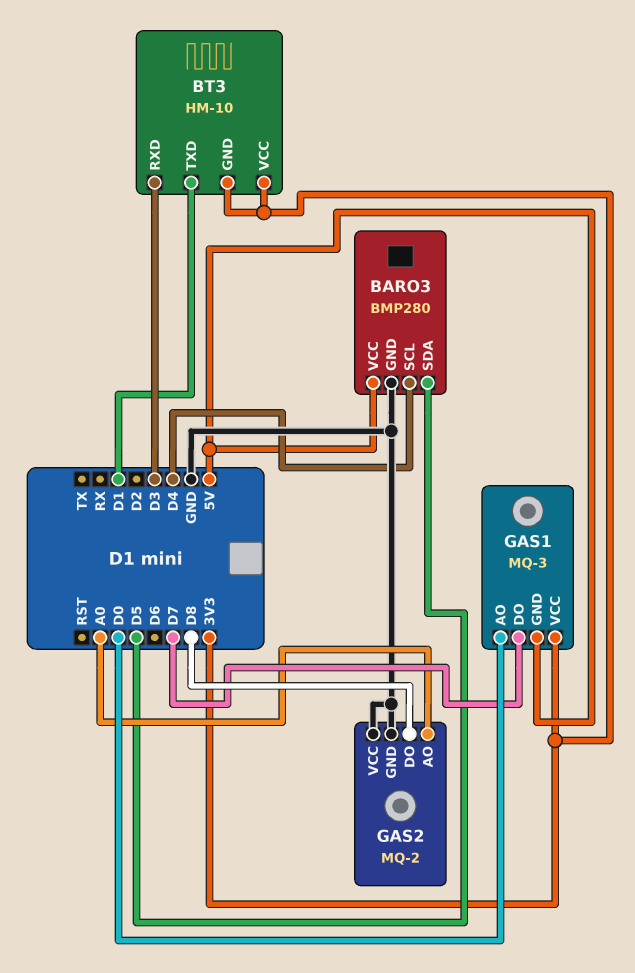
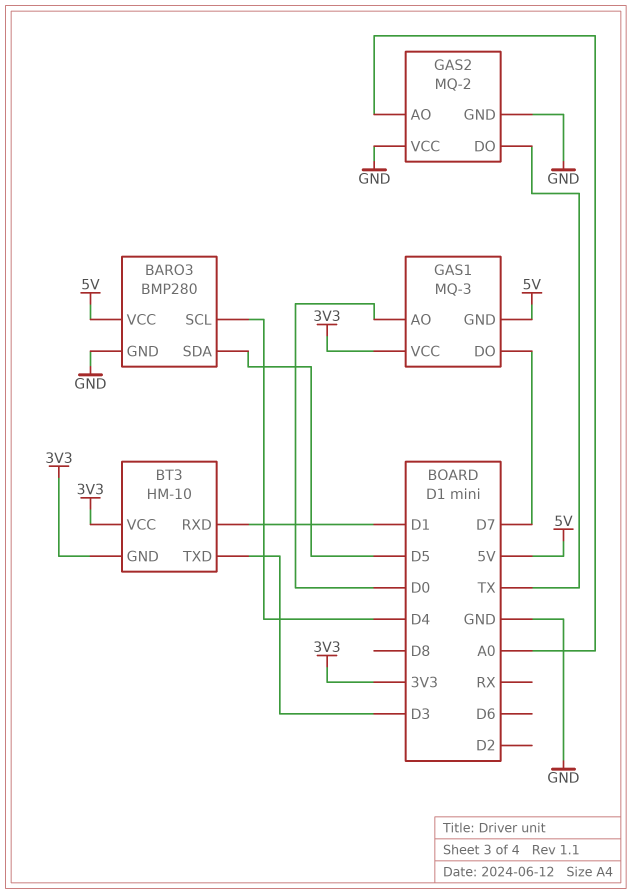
BT3 pin RXD: D3 -> D1
BT3 pin TXD: D1 -> D3
GAS2 pin DO: D8 -> TX

